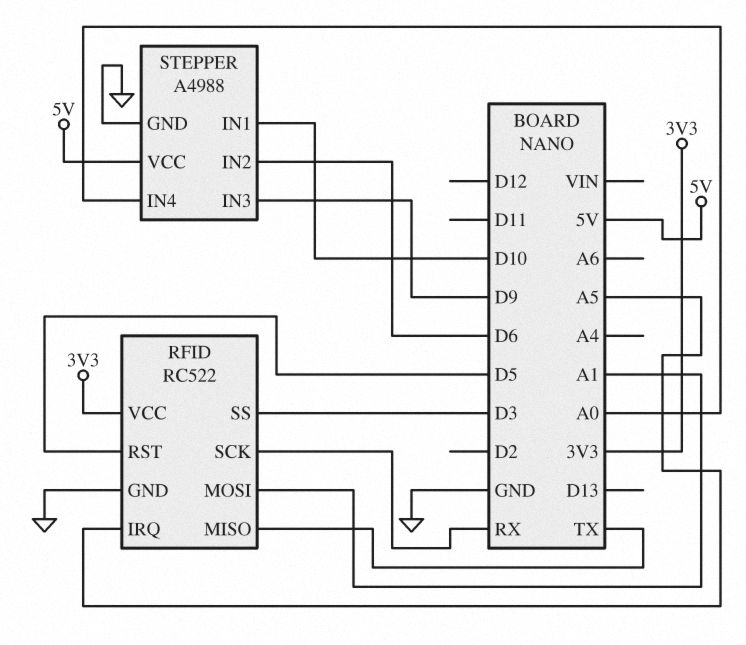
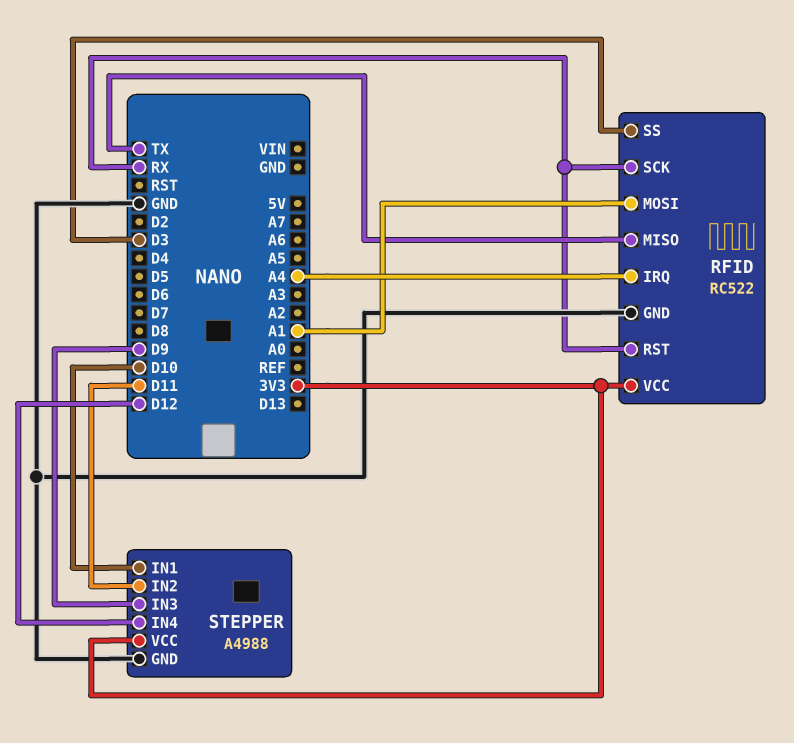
RFID pin IRQ: A5 -> A4
RFID pin RST: D5 -> RX
STEPPER pin IN2: D6 -> D11
STEPPER pin IN4: A0 -> D12
STEPPER pin VCC: 5V -> 3V3

